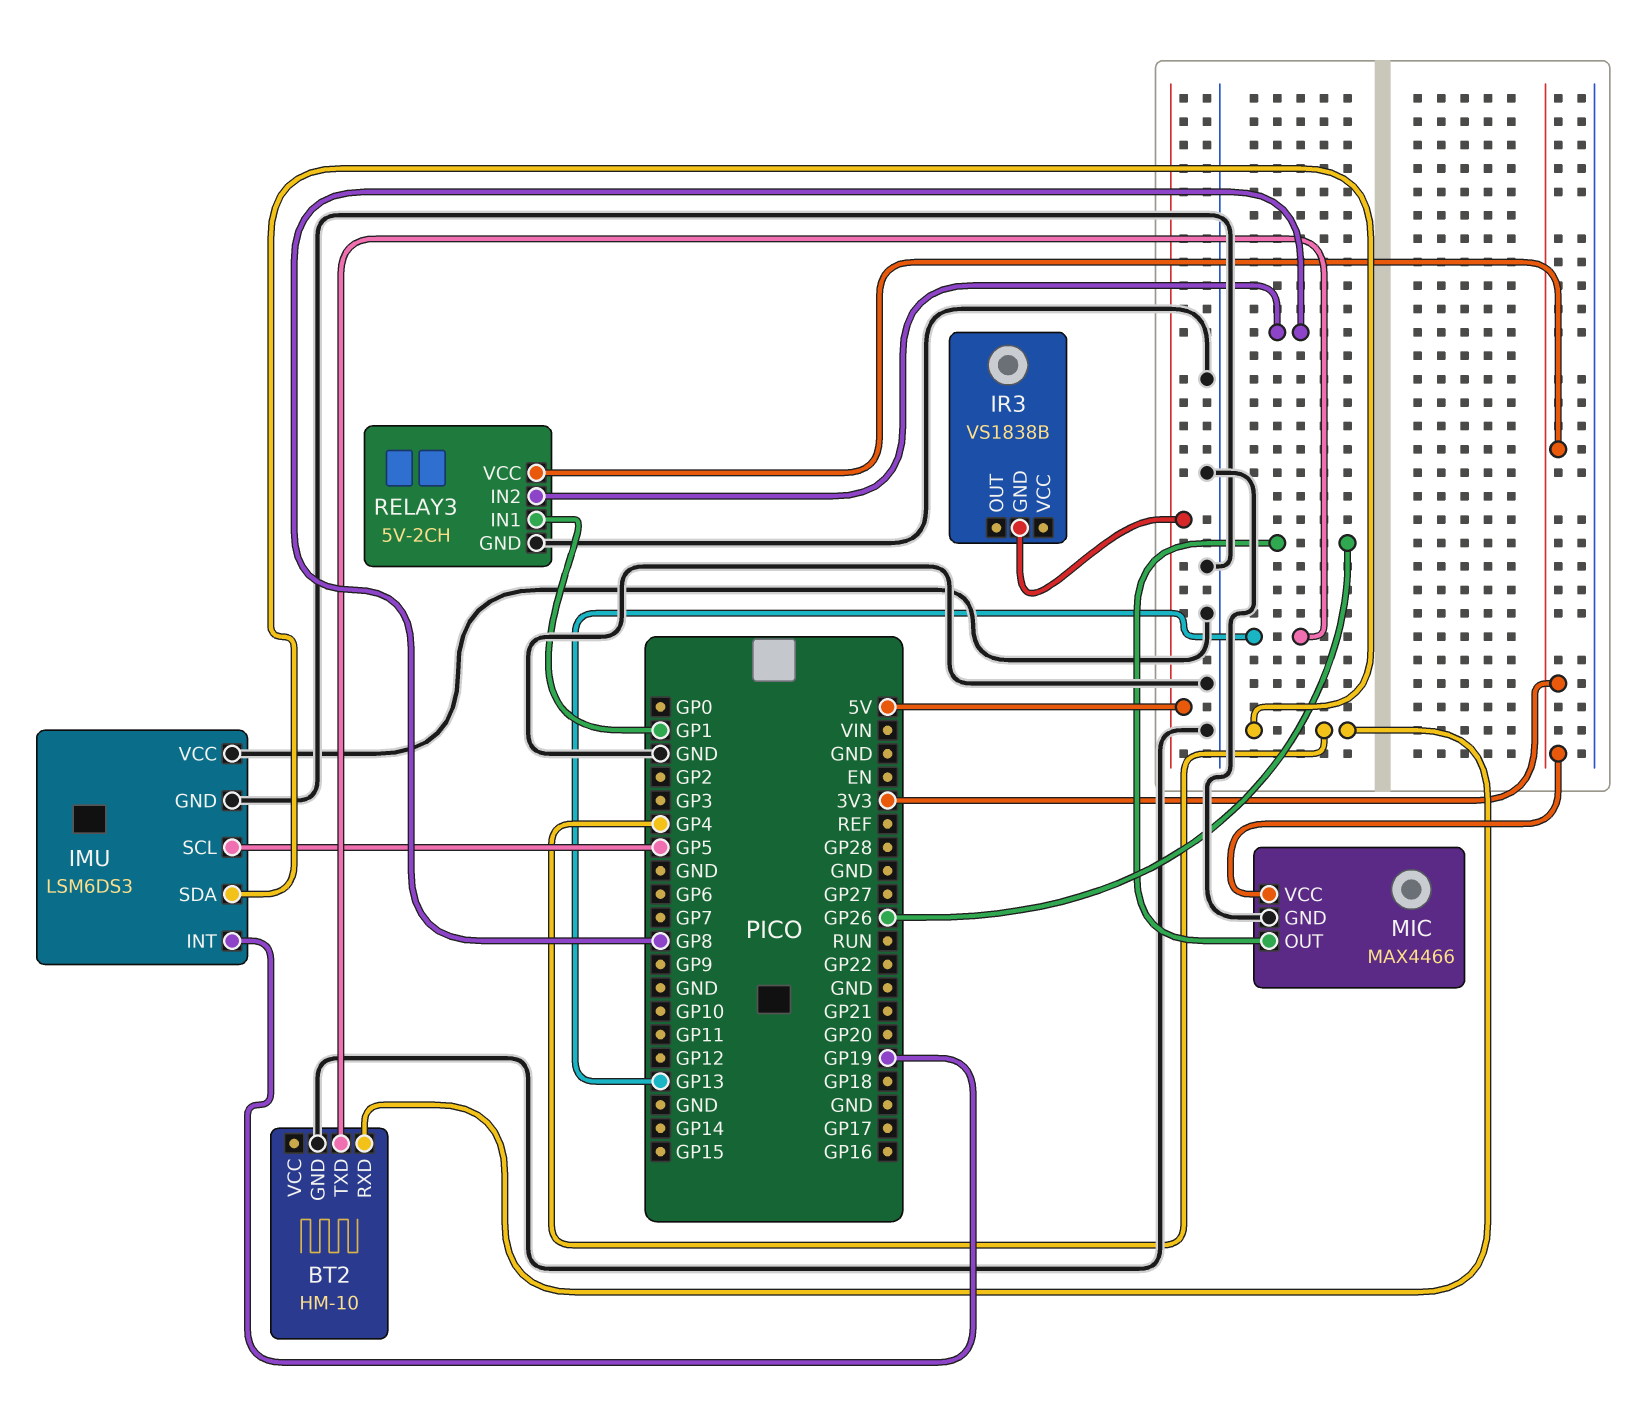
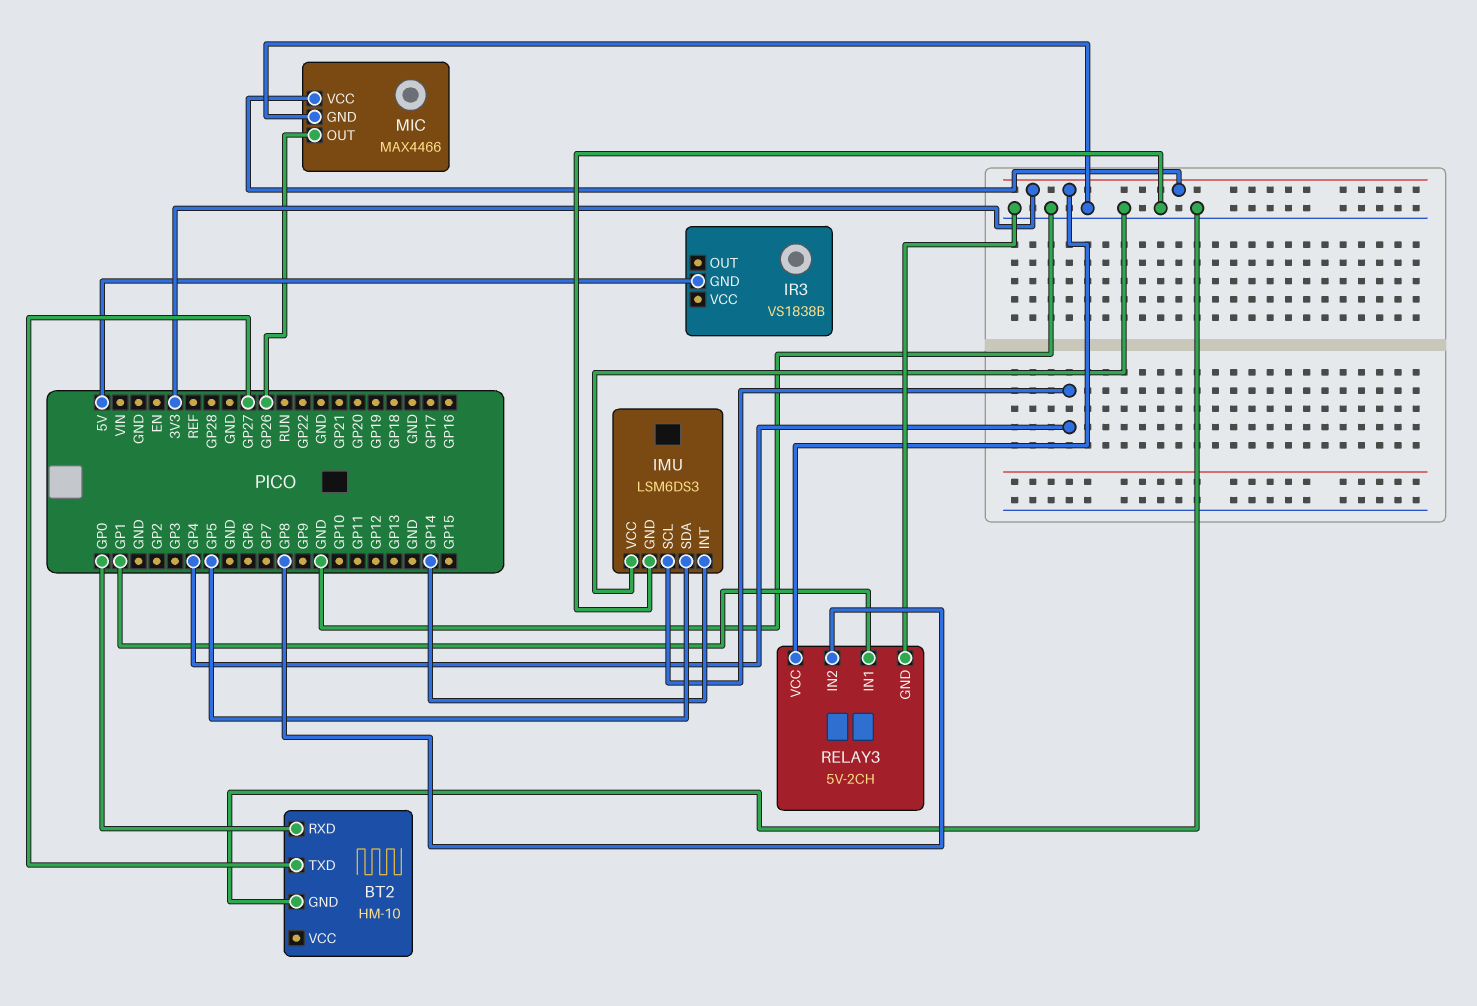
BT2 pin RXD: GP4 -> GP0
BT2 pin TXD: GP13 -> GP27
IMU pin INT: GP19 -> GP14
IMU pin SCL: GP5 -> GP4
IMU pin SDA: GP4 -> GP5

